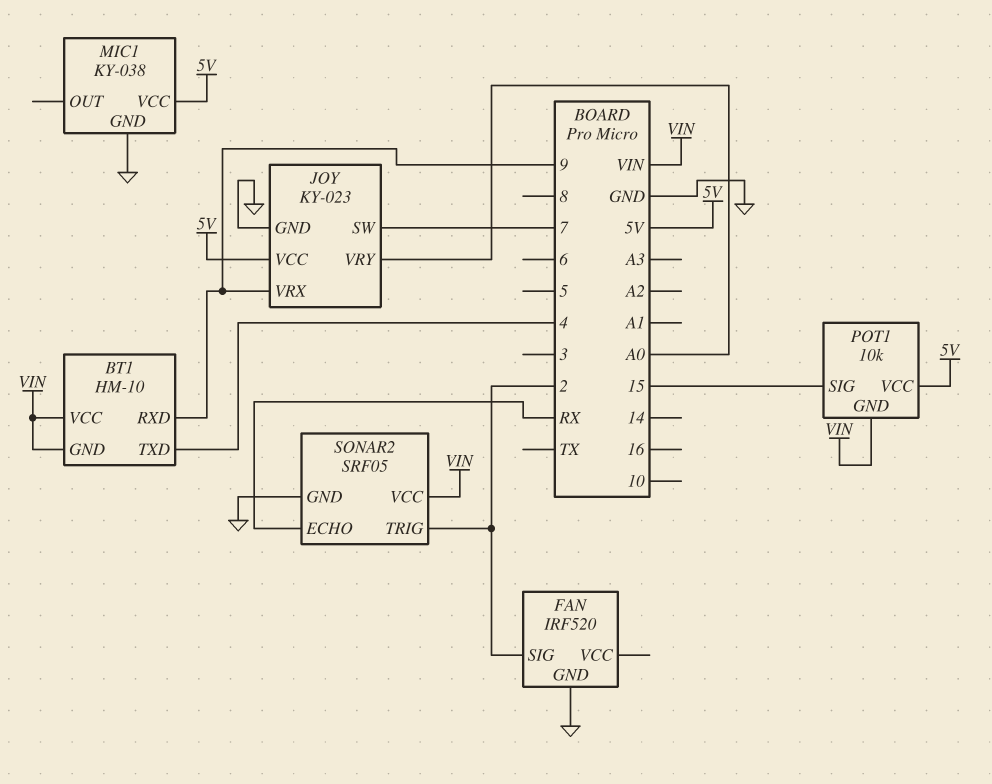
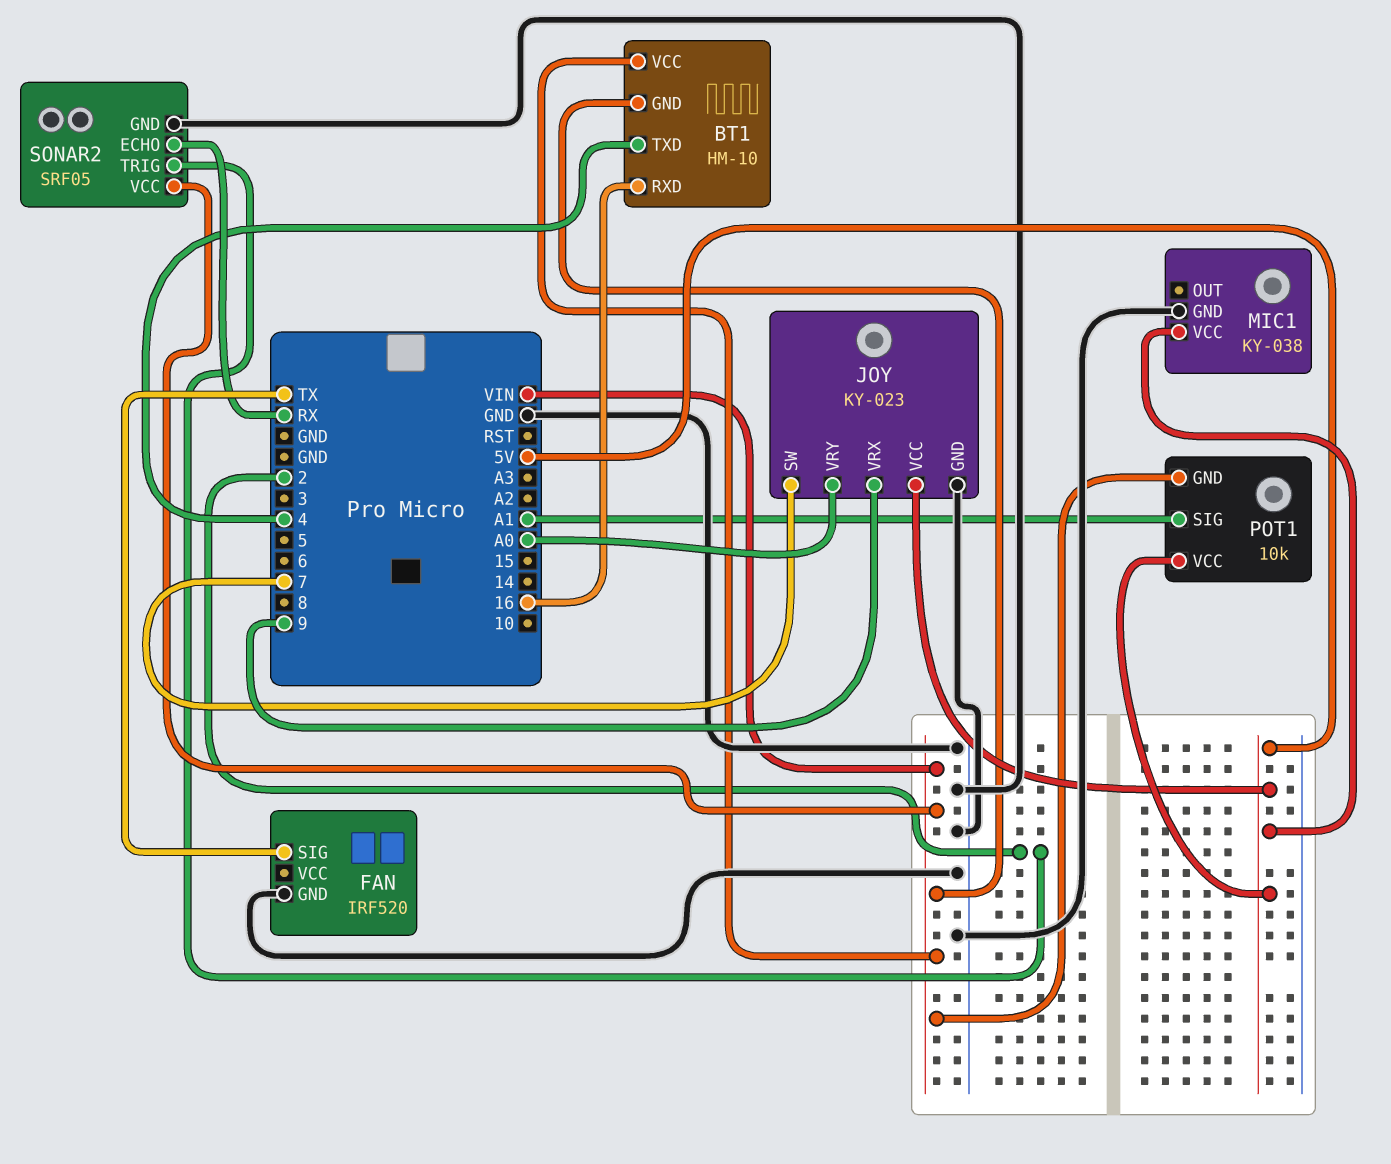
BT1 pin RXD: 9 -> 16
FAN pin SIG: 2 -> TX
POT1 pin SIG: 15 -> A1

